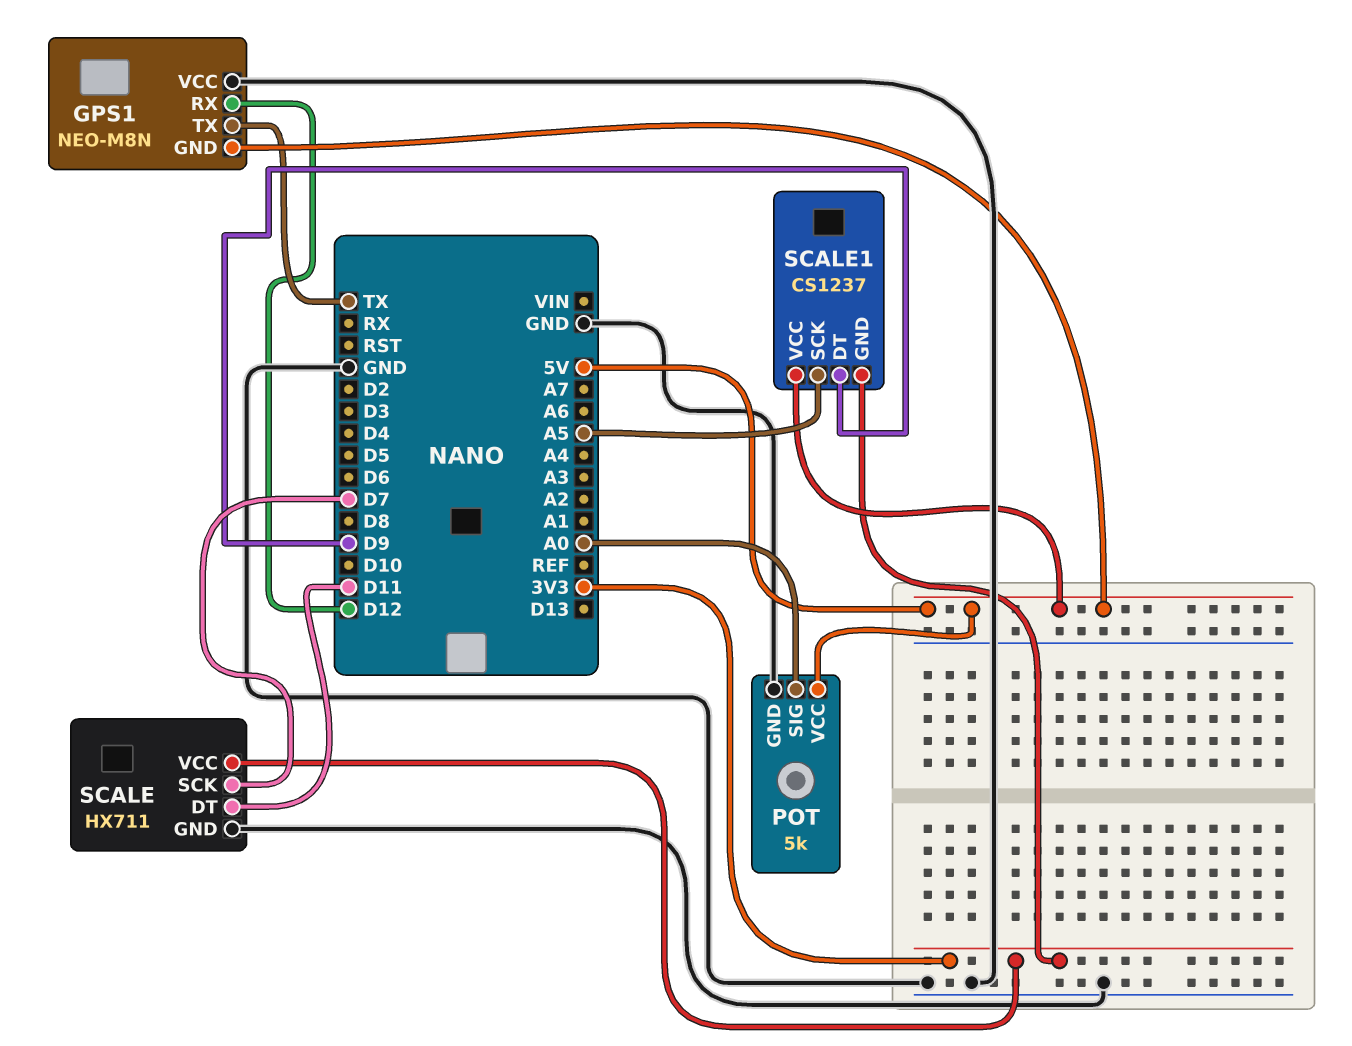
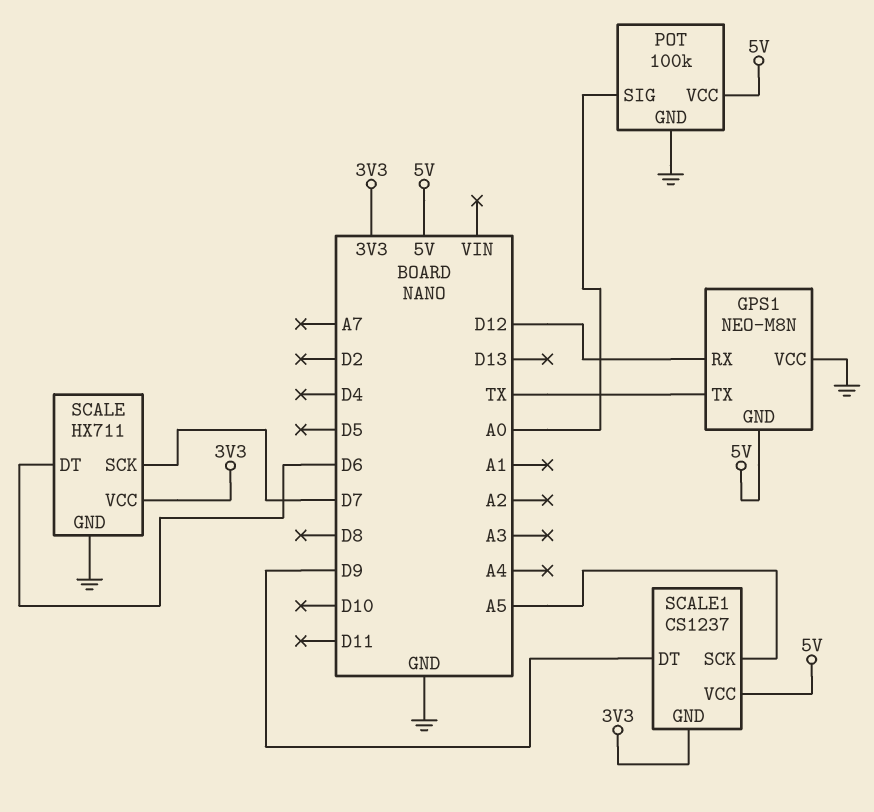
POT: 5k -> 100k
SCALE pin DT: D11 -> D6

